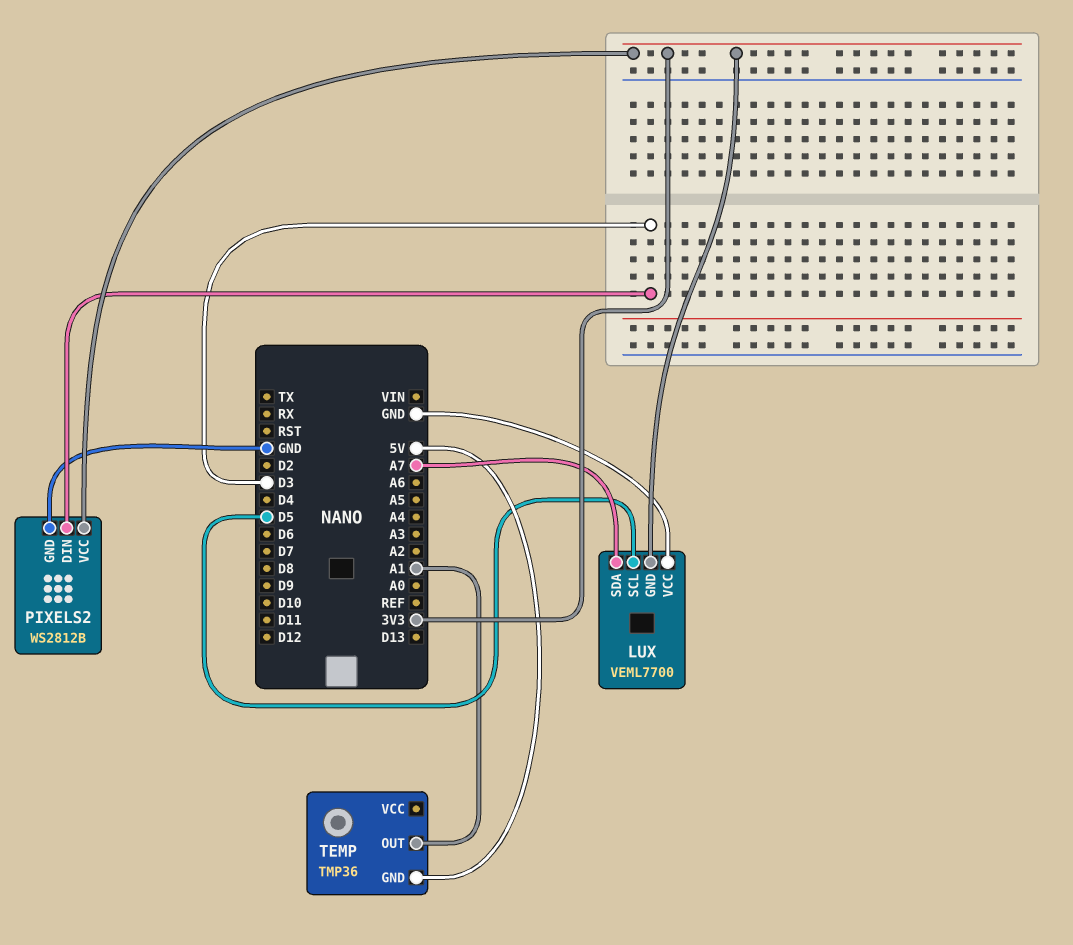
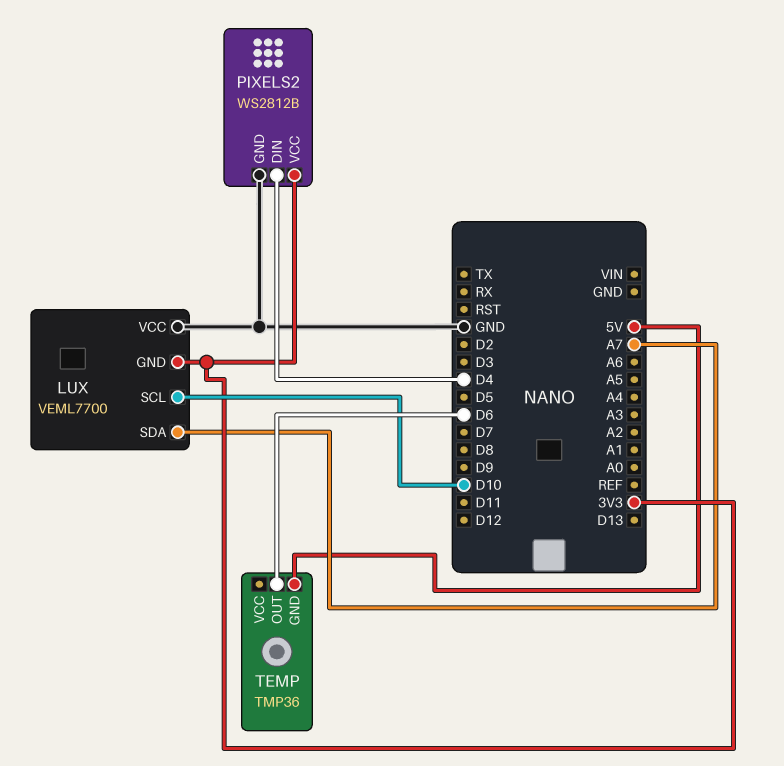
LUX pin SCL: D5 -> D10
PIXELS2 pin DIN: D3 -> D4
TEMP pin OUT: A1 -> D6

